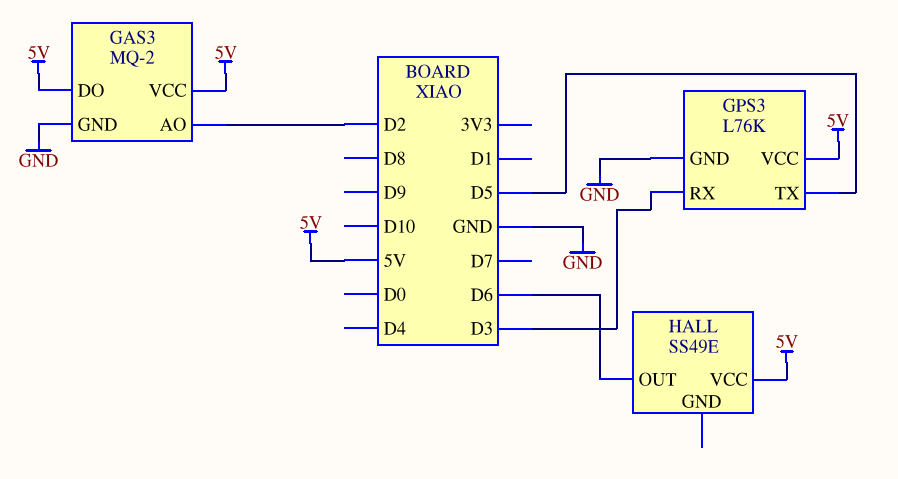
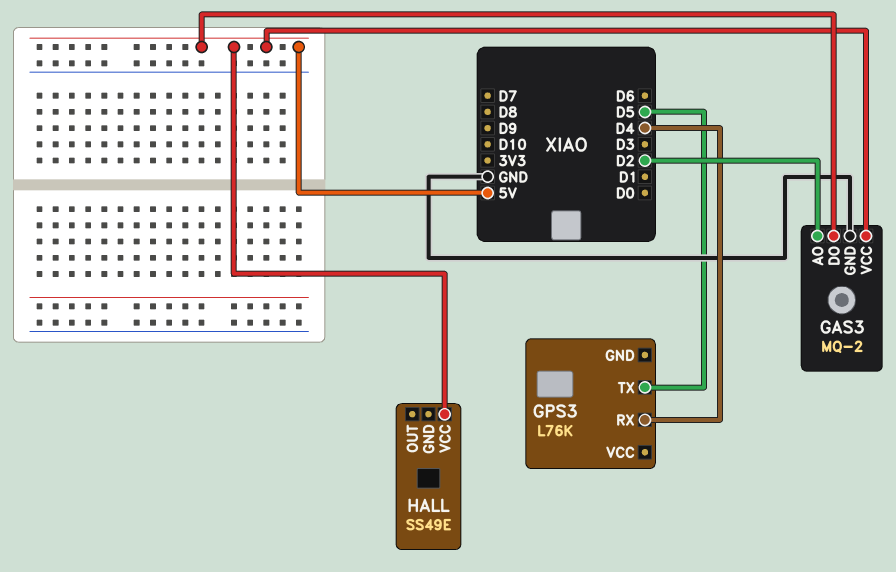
GPS3 pin GND: GND -> none
GPS3 pin RX: D3 -> D4
GPS3 pin VCC: 5V -> none
HALL pin OUT: D6 -> none

